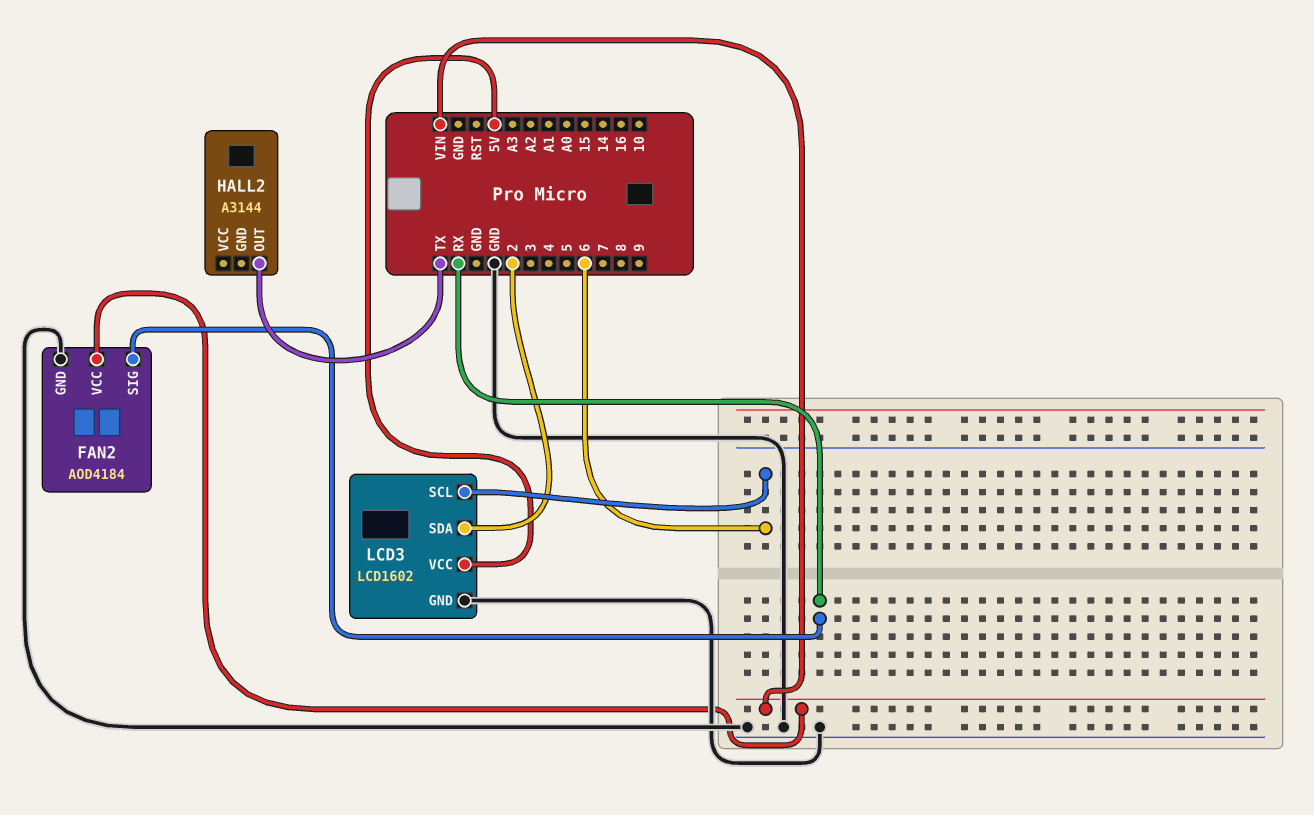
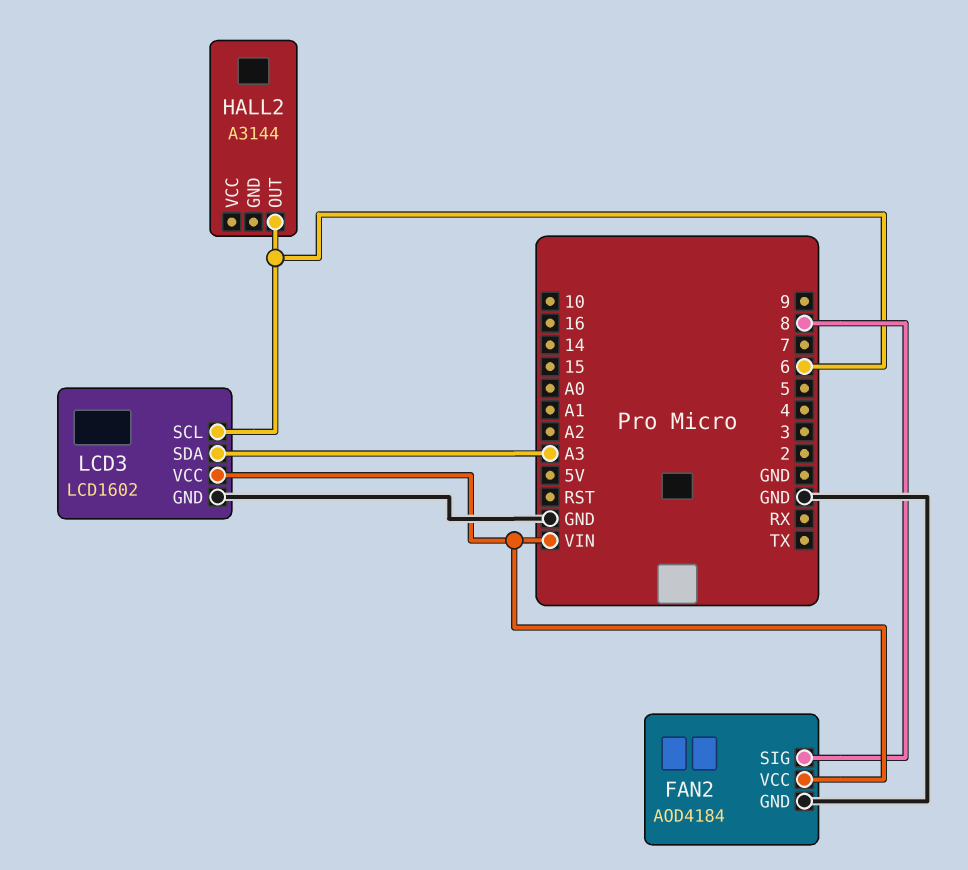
FAN2 pin SIG: RX -> 8
HALL2 pin OUT: TX -> 6
LCD3 pin SDA: 2 -> A3
LCD3 pin VCC: 5V -> VIN

